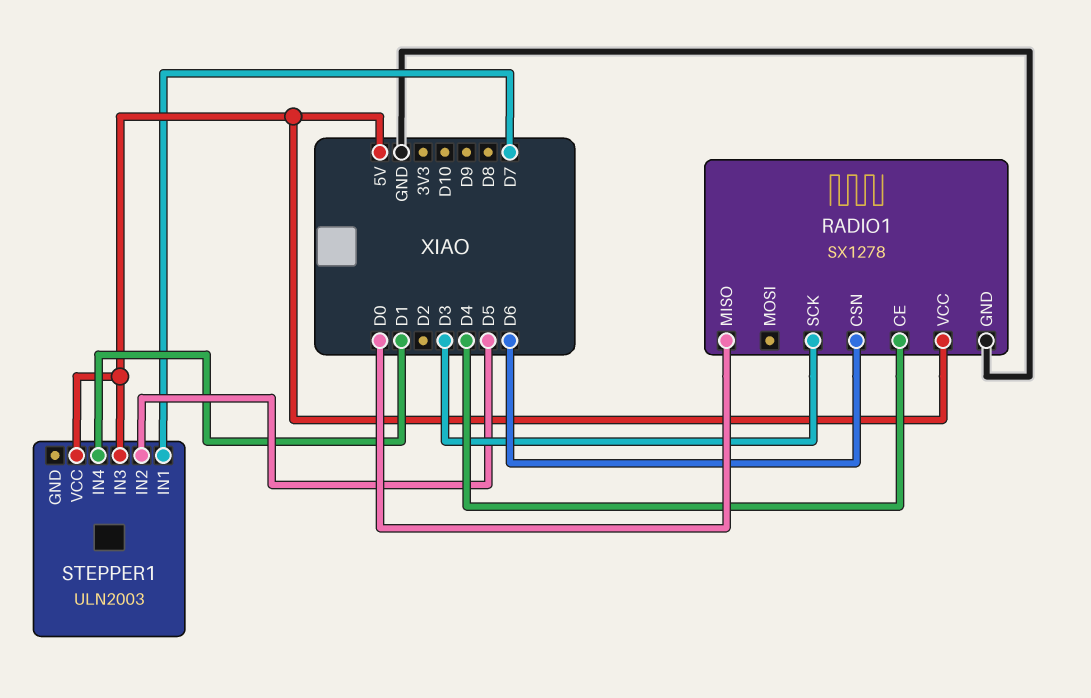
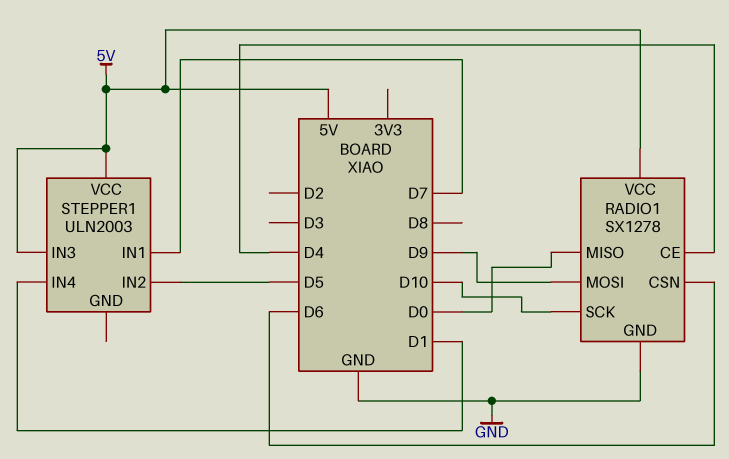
RADIO1 pin MOSI: none -> D9
RADIO1 pin SCK: D3 -> D10

